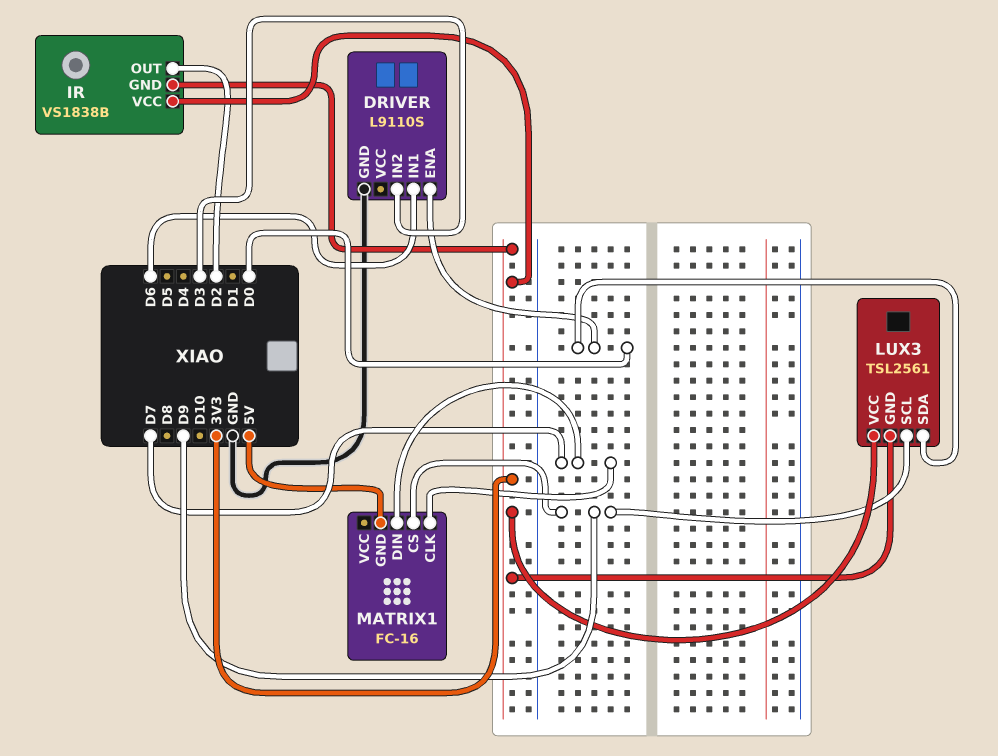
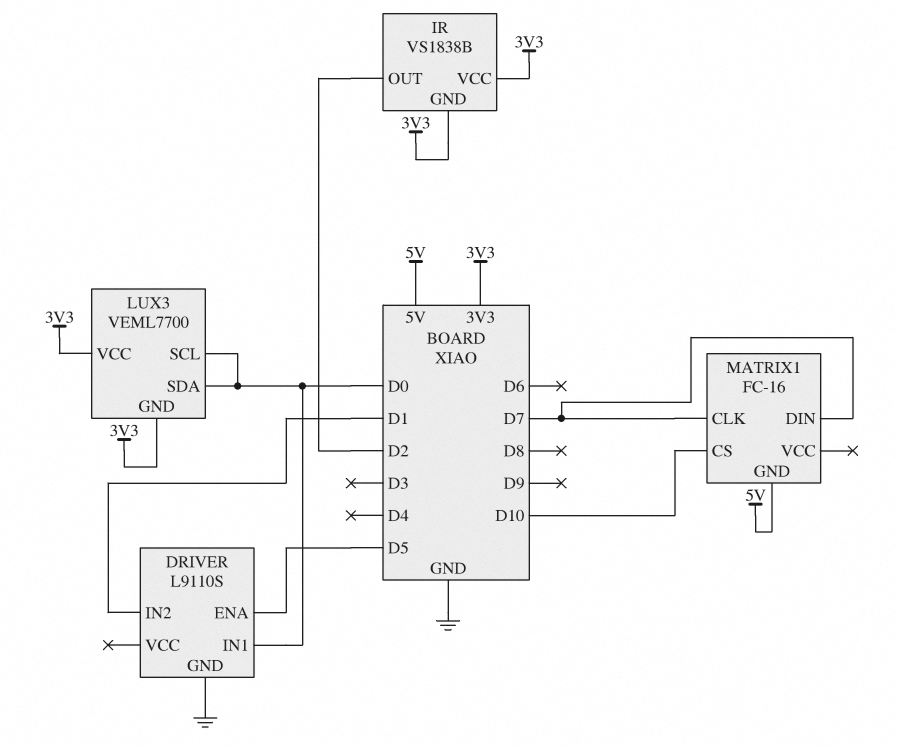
DRIVER pin ENA: D0 -> D5
DRIVER pin IN1: D6 -> D0
DRIVER pin IN2: D3 -> D1
LUX3: TSL2561 -> VEML7700
LUX3 pin SCL: D9 -> D0
MATRIX1 pin CS: D9 -> D10

